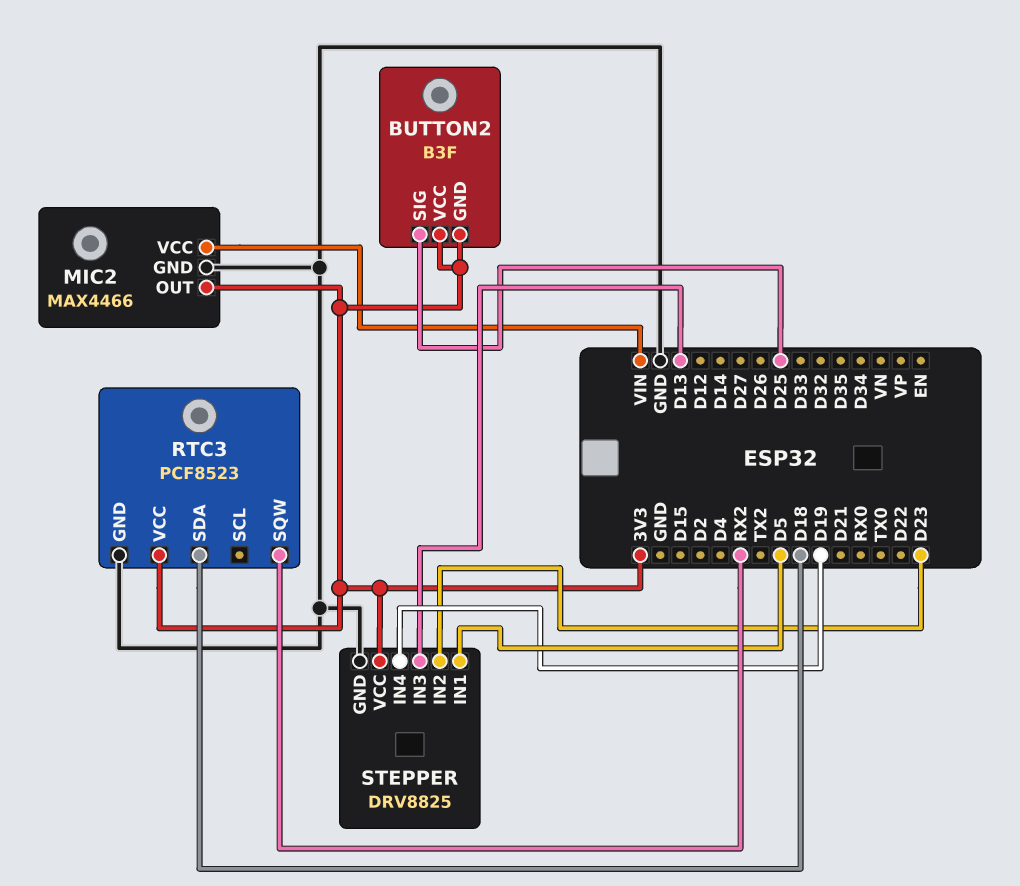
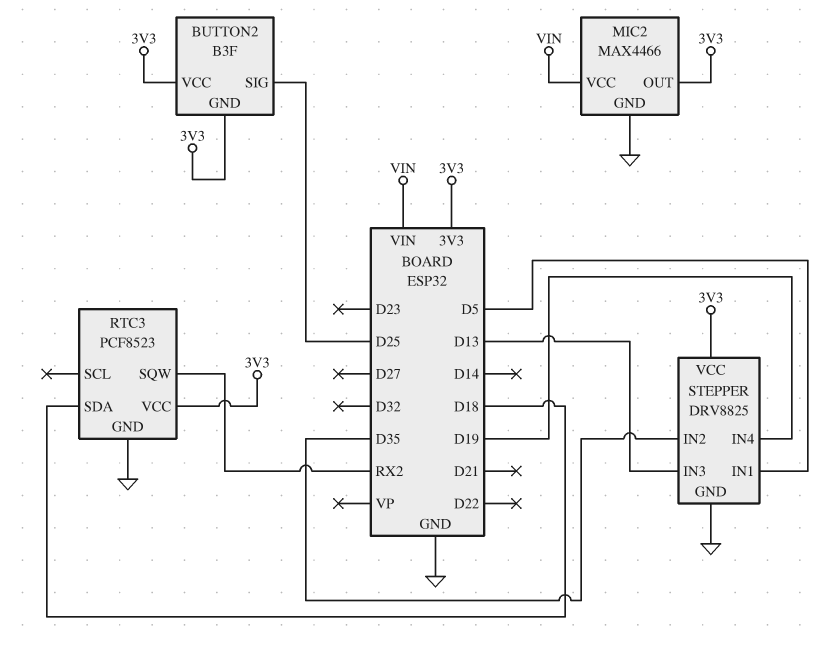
STEPPER pin IN2: D23 -> D35

